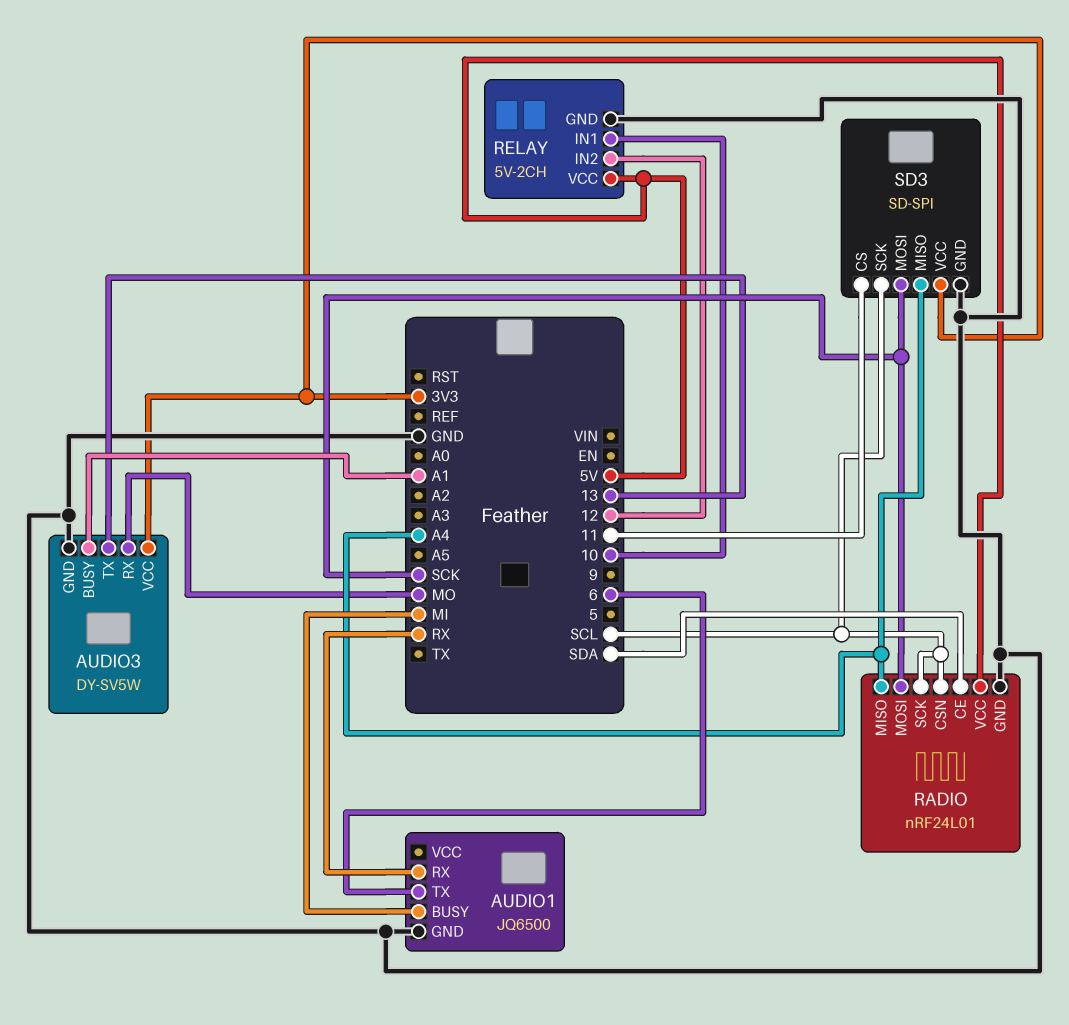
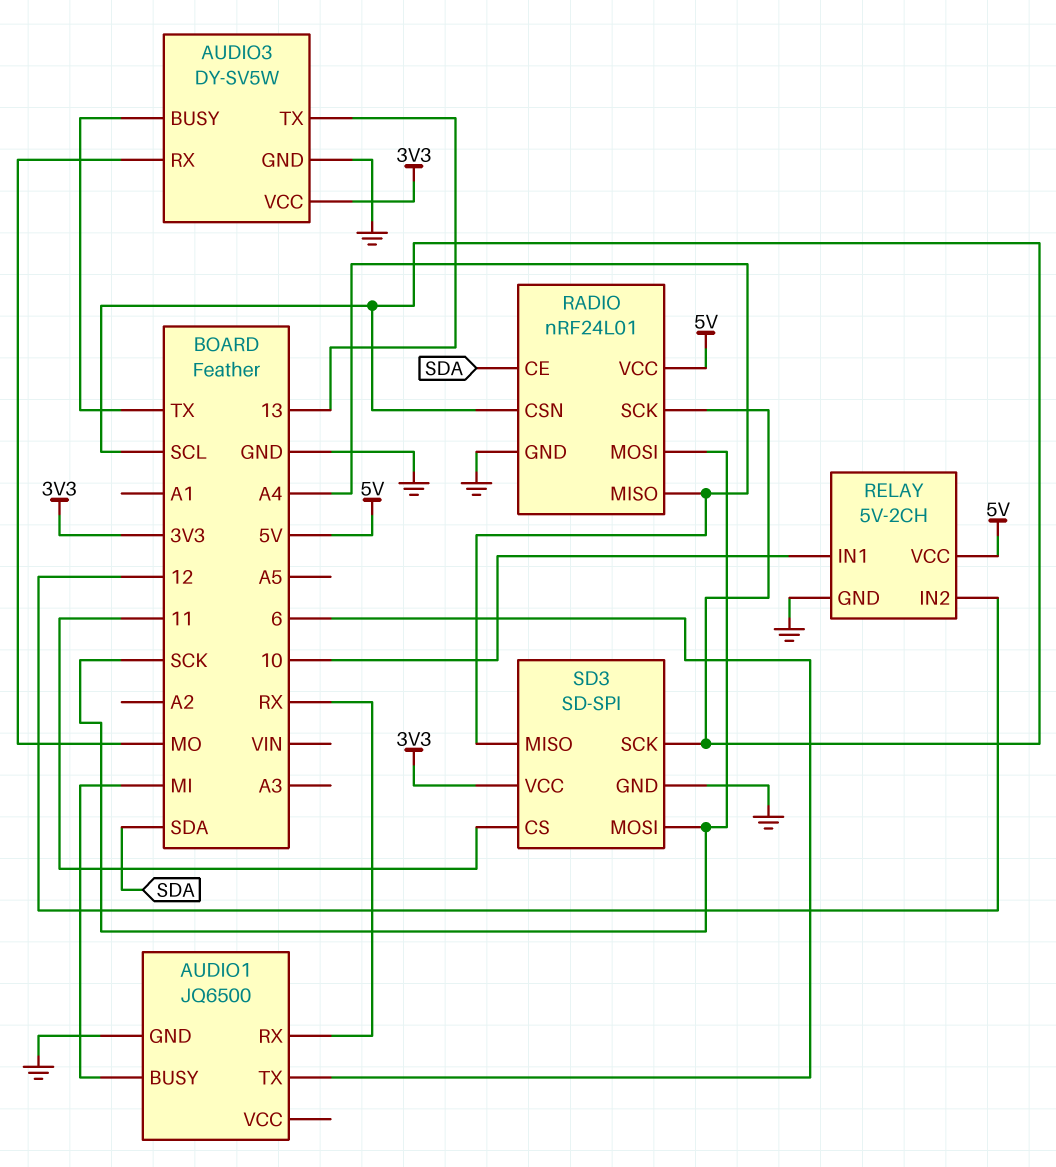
AUDIO3 pin BUSY: A1 -> TX

